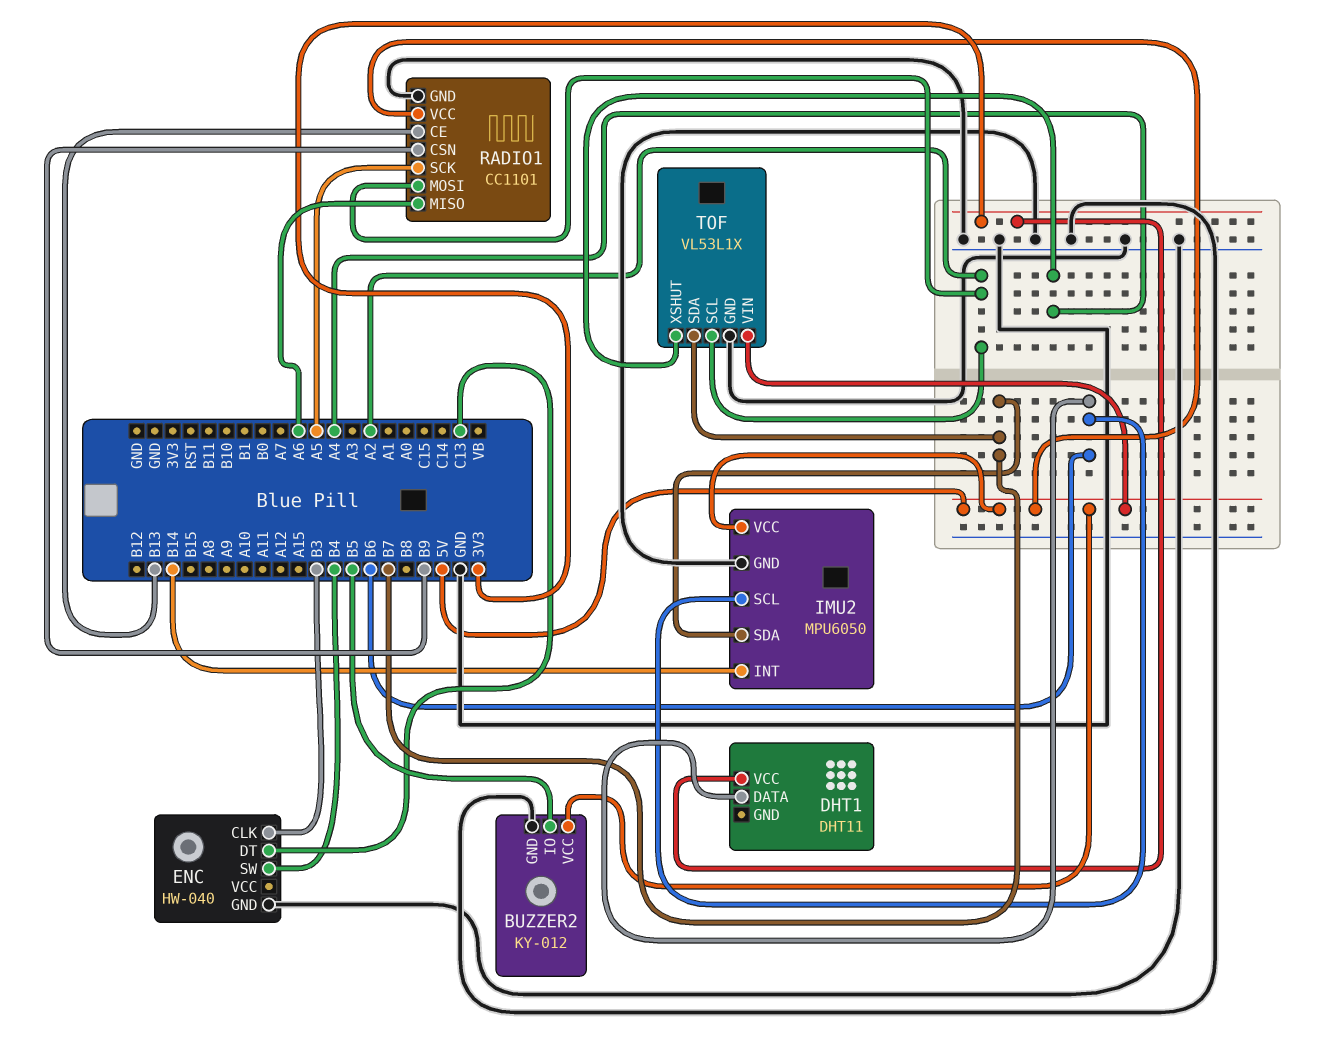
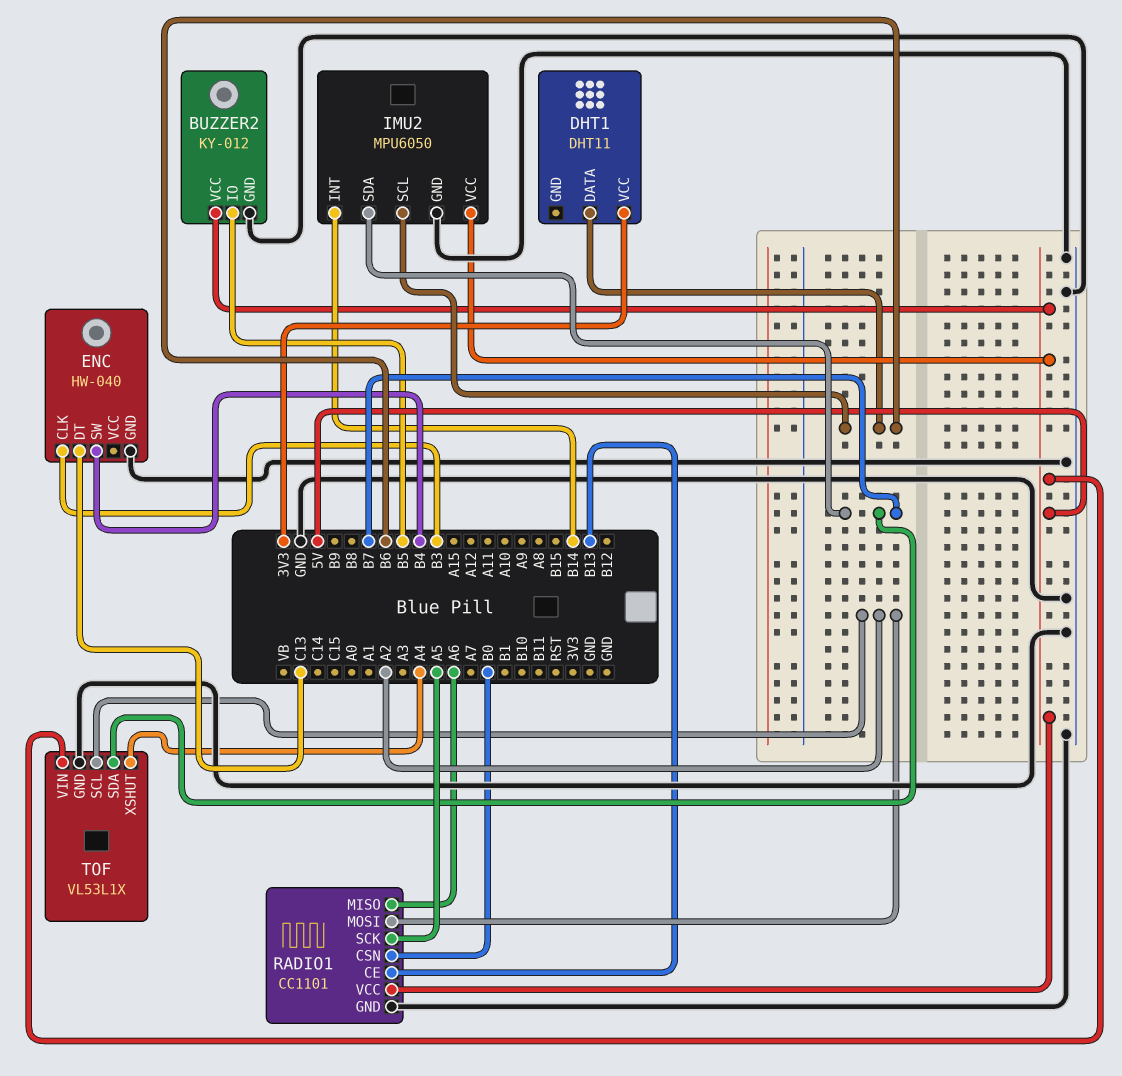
RADIO1 pin CSN: B9 -> B0

